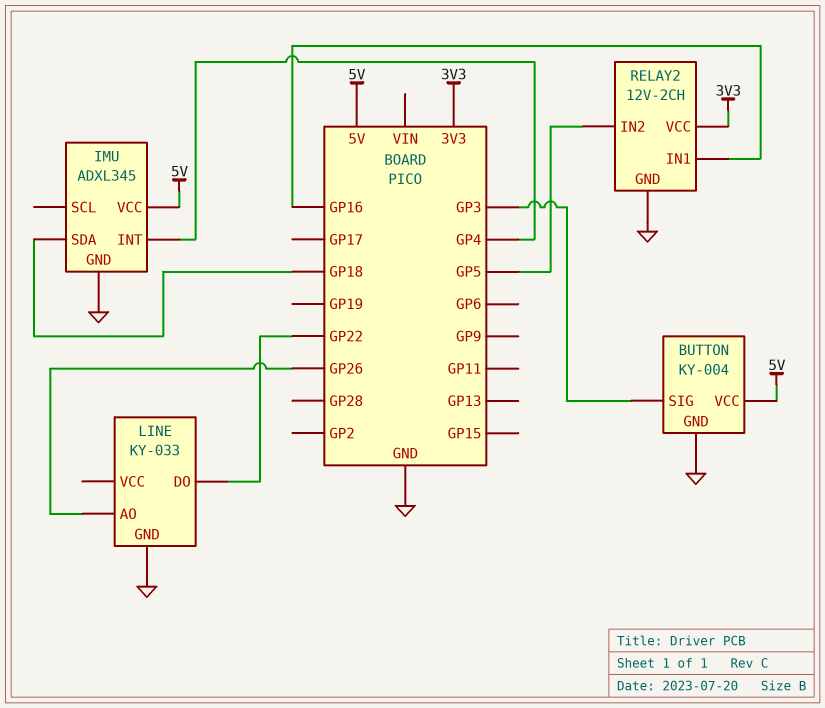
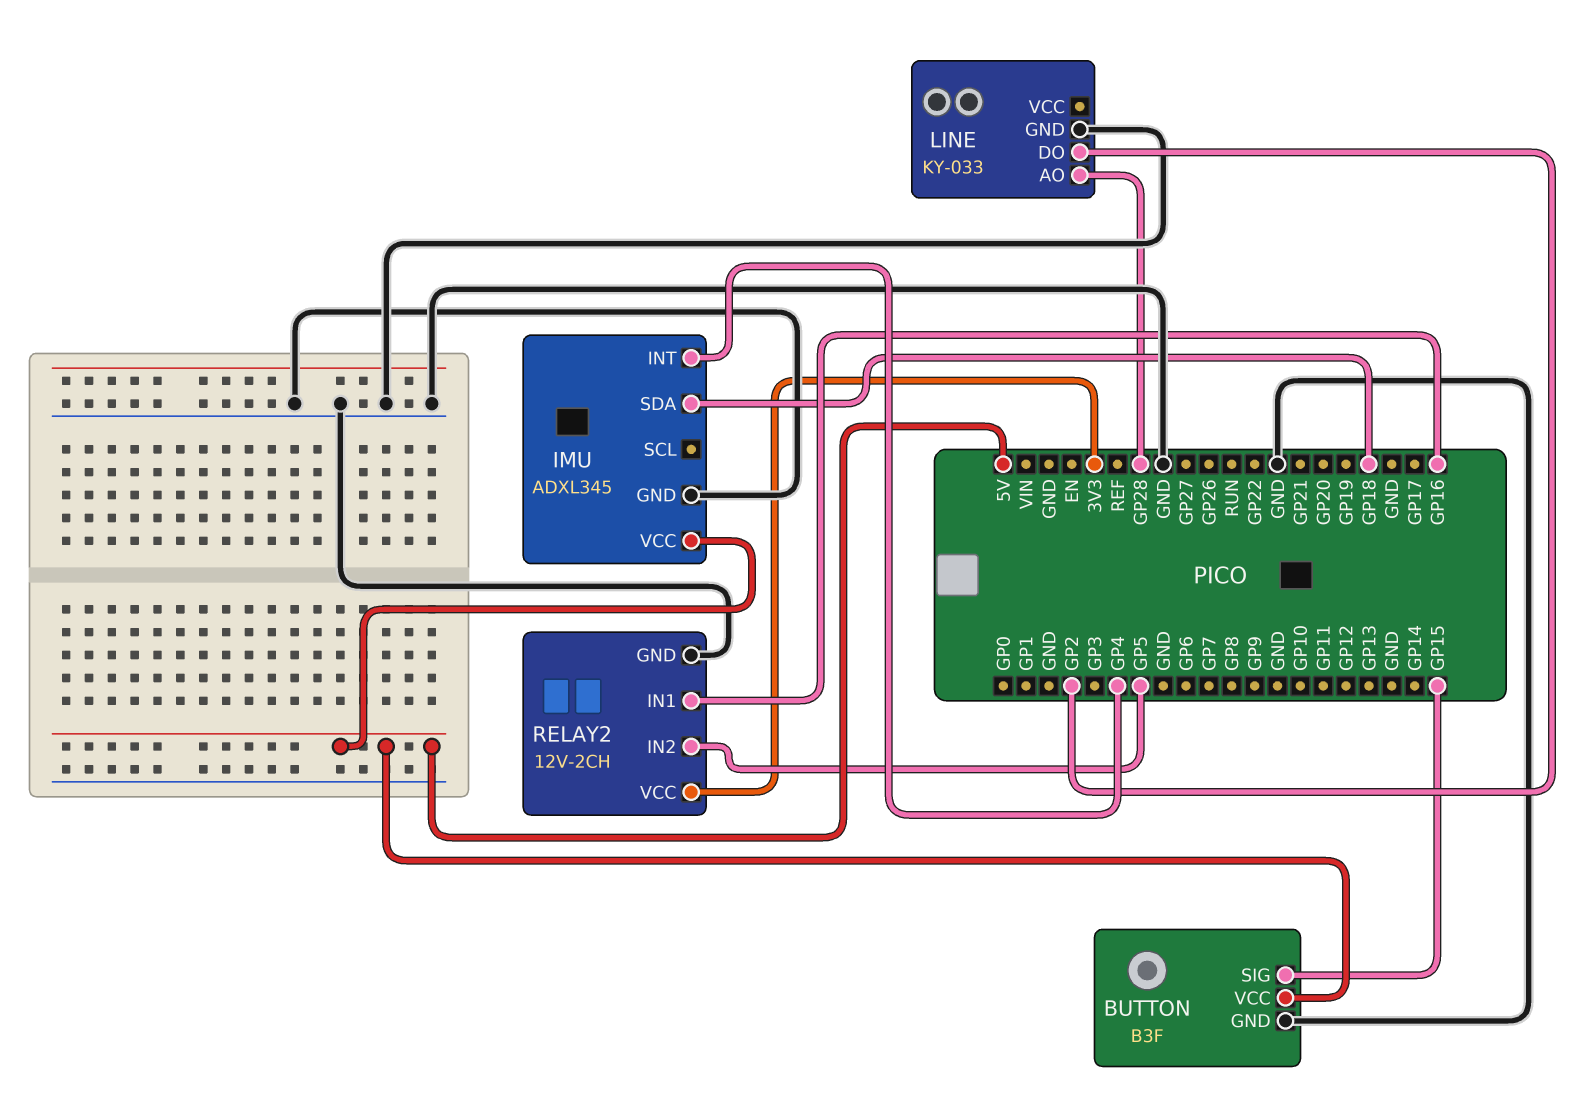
BUTTON: KY-004 -> B3F
BUTTON pin SIG: GP3 -> GP15
LINE pin AO: GP26 -> GP28
LINE pin DO: GP22 -> GP2

